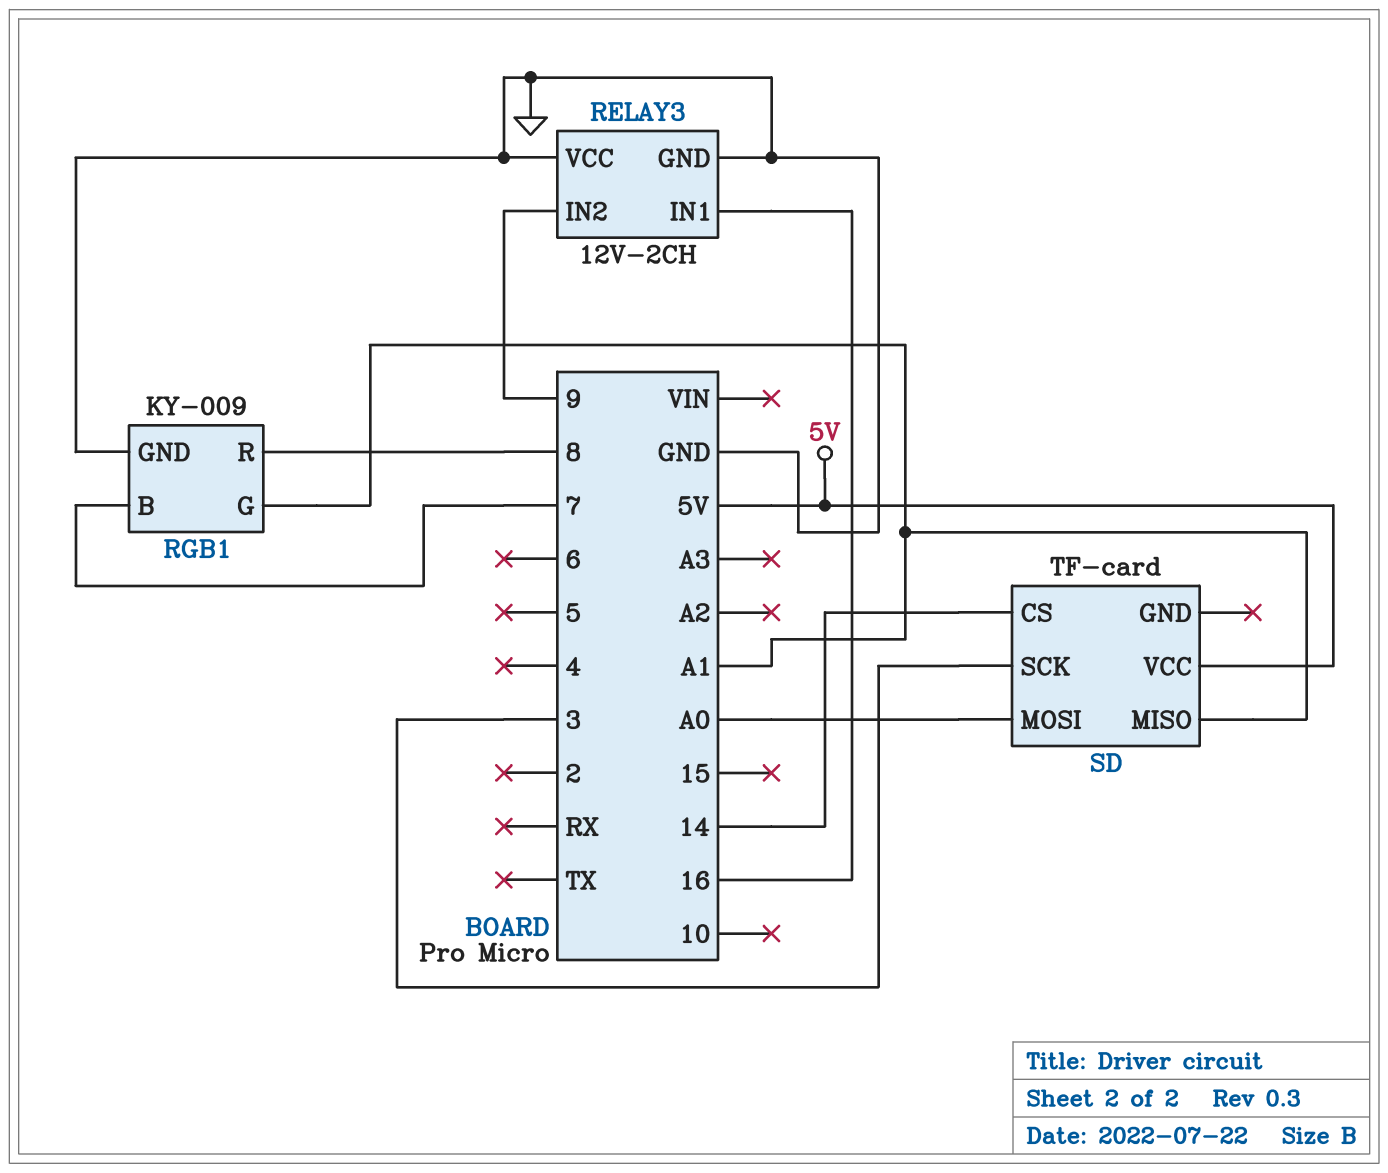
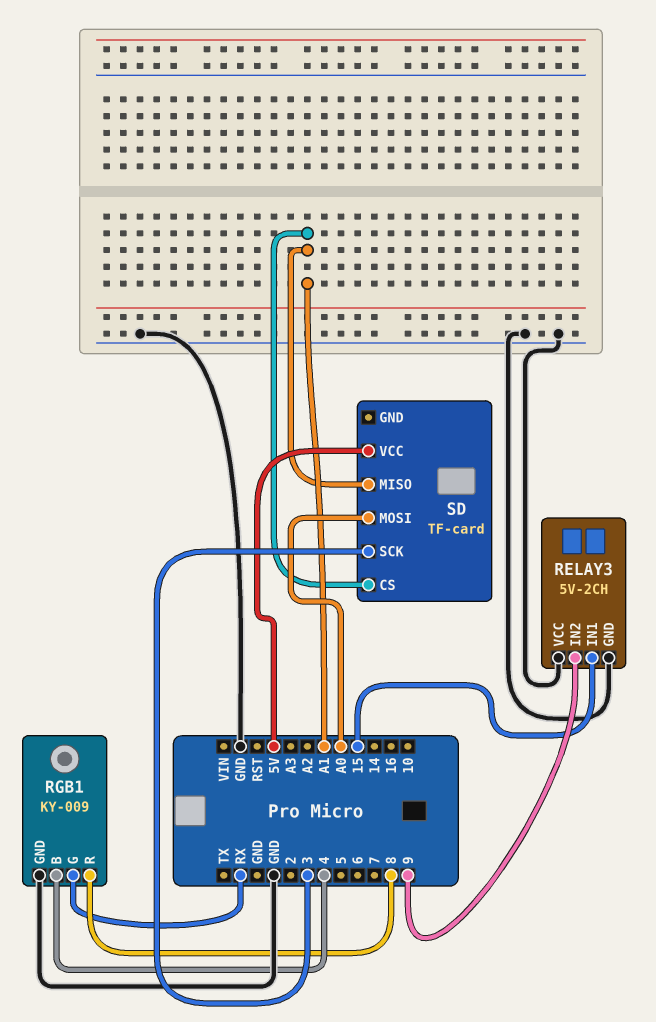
RELAY3: 12V-2CH -> 5V-2CH
RELAY3 pin IN1: 16 -> 15
RGB1 pin B: 7 -> 4
RGB1 pin G: A1 -> RX
SD pin CS: 14 -> A1

